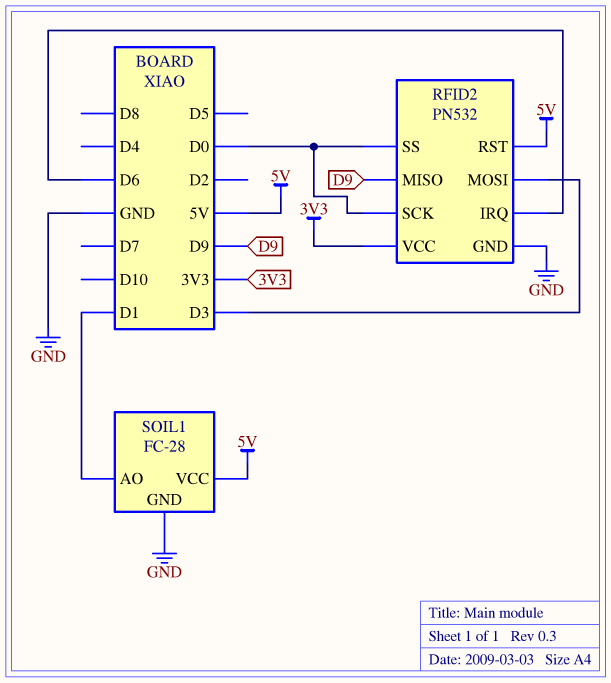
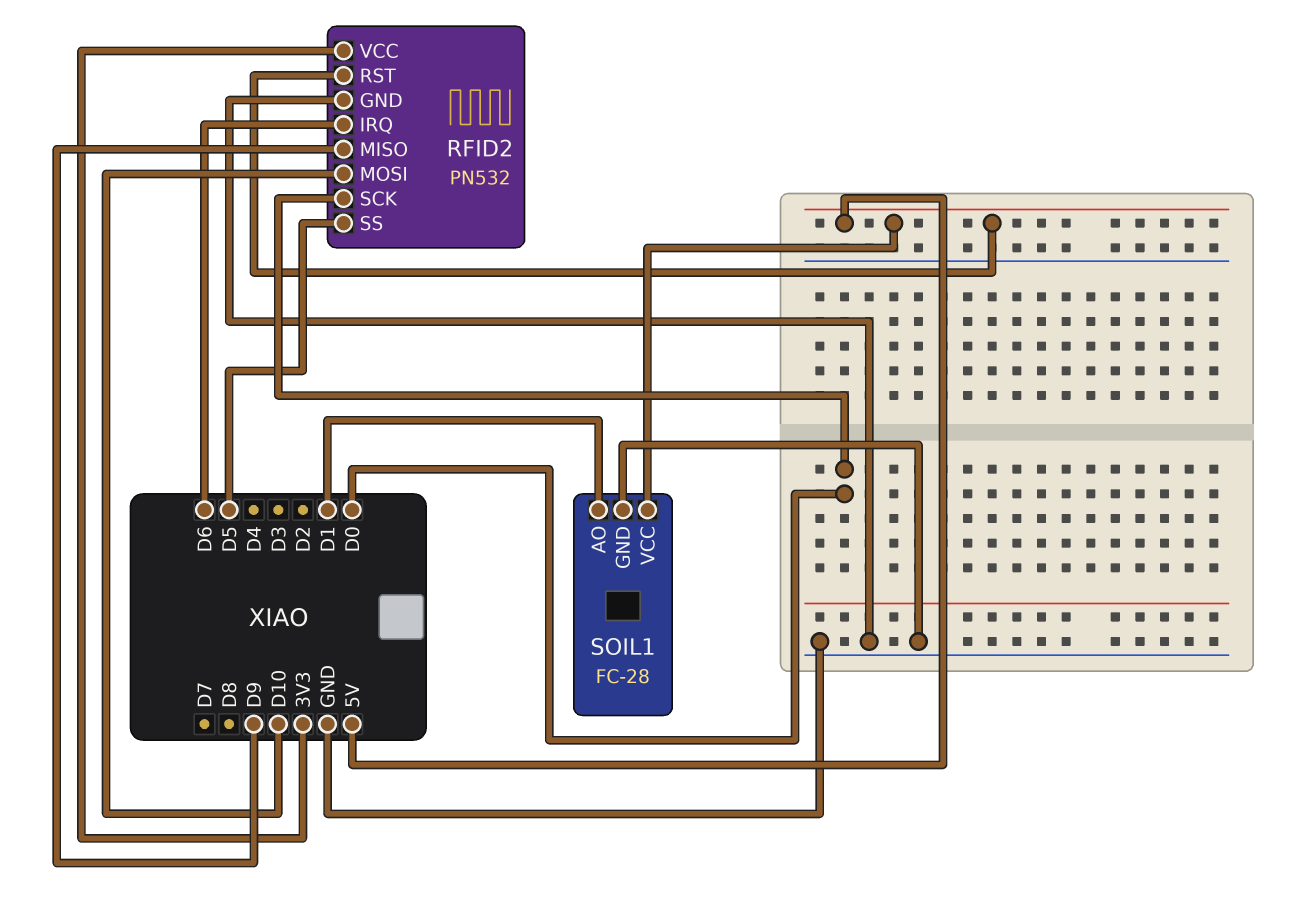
RFID2 pin MOSI: D3 -> D10
RFID2 pin SS: D0 -> D5

